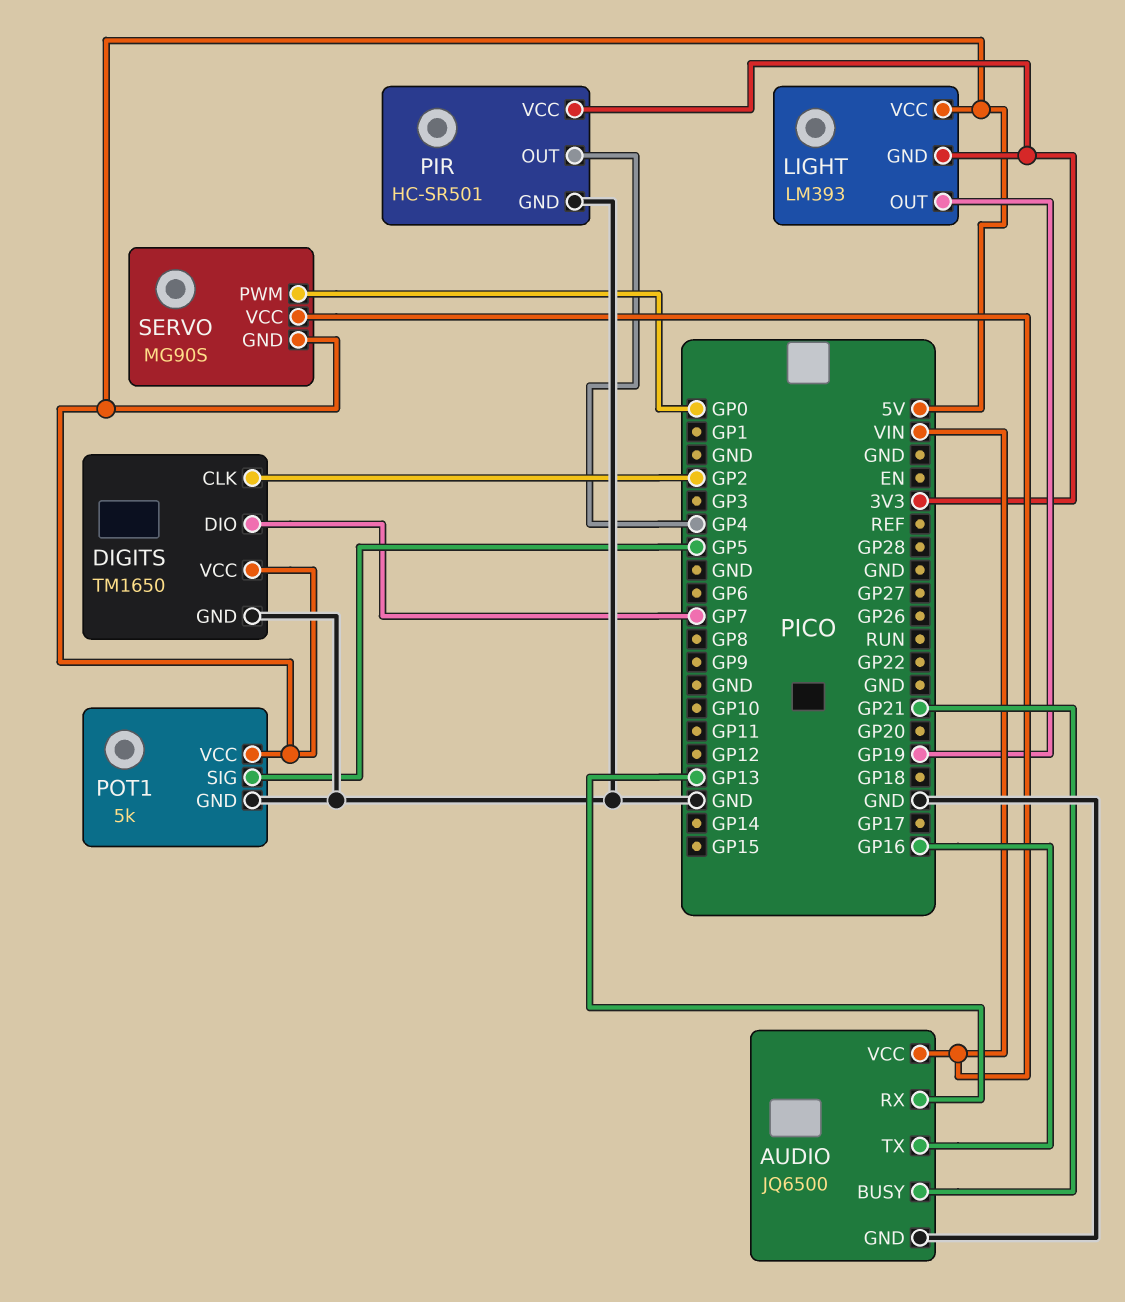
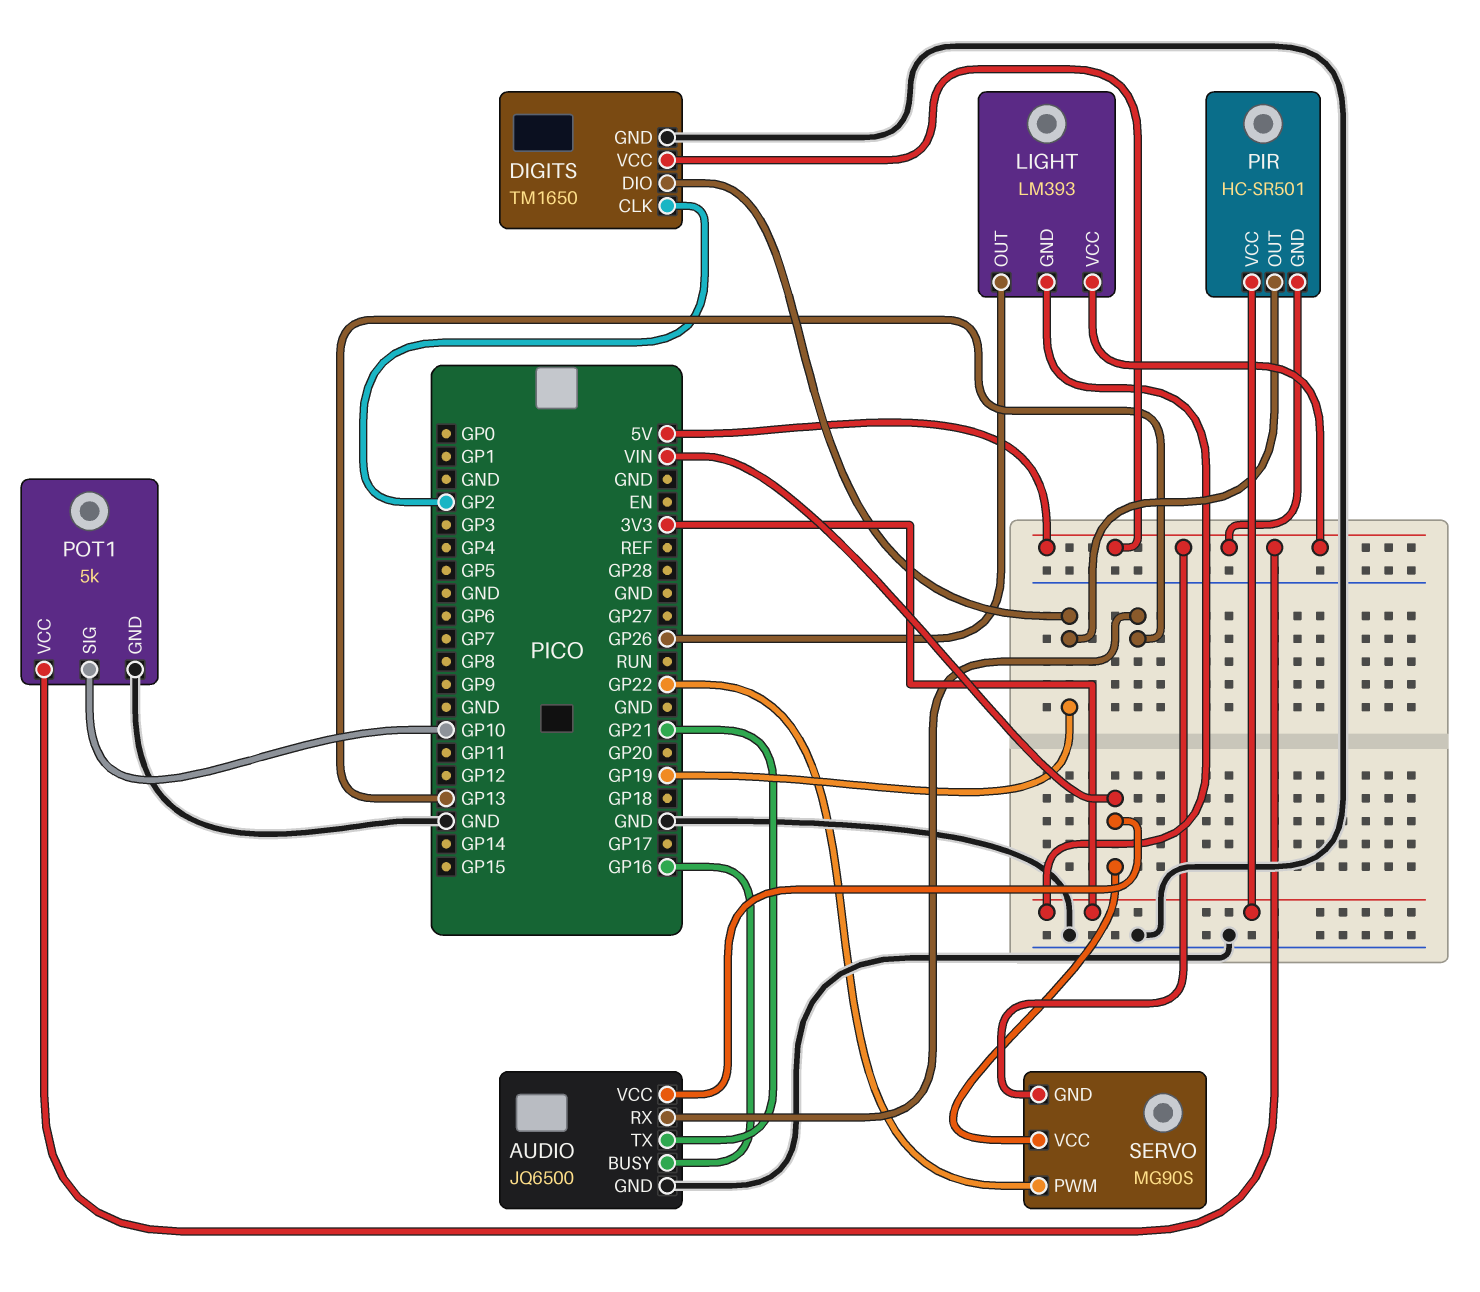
AUDIO pin BUSY: GP21 -> GP16
AUDIO pin TX: GP16 -> GP21
DIGITS pin DIO: GP7 -> GP19
LIGHT pin OUT: GP19 -> GP26
PIR pin GND: GND -> 5V
PIR pin OUT: GP4 -> GP19
POT1 pin SIG: GP5 -> GP10
SERVO pin PWM: GP0 -> GP22

